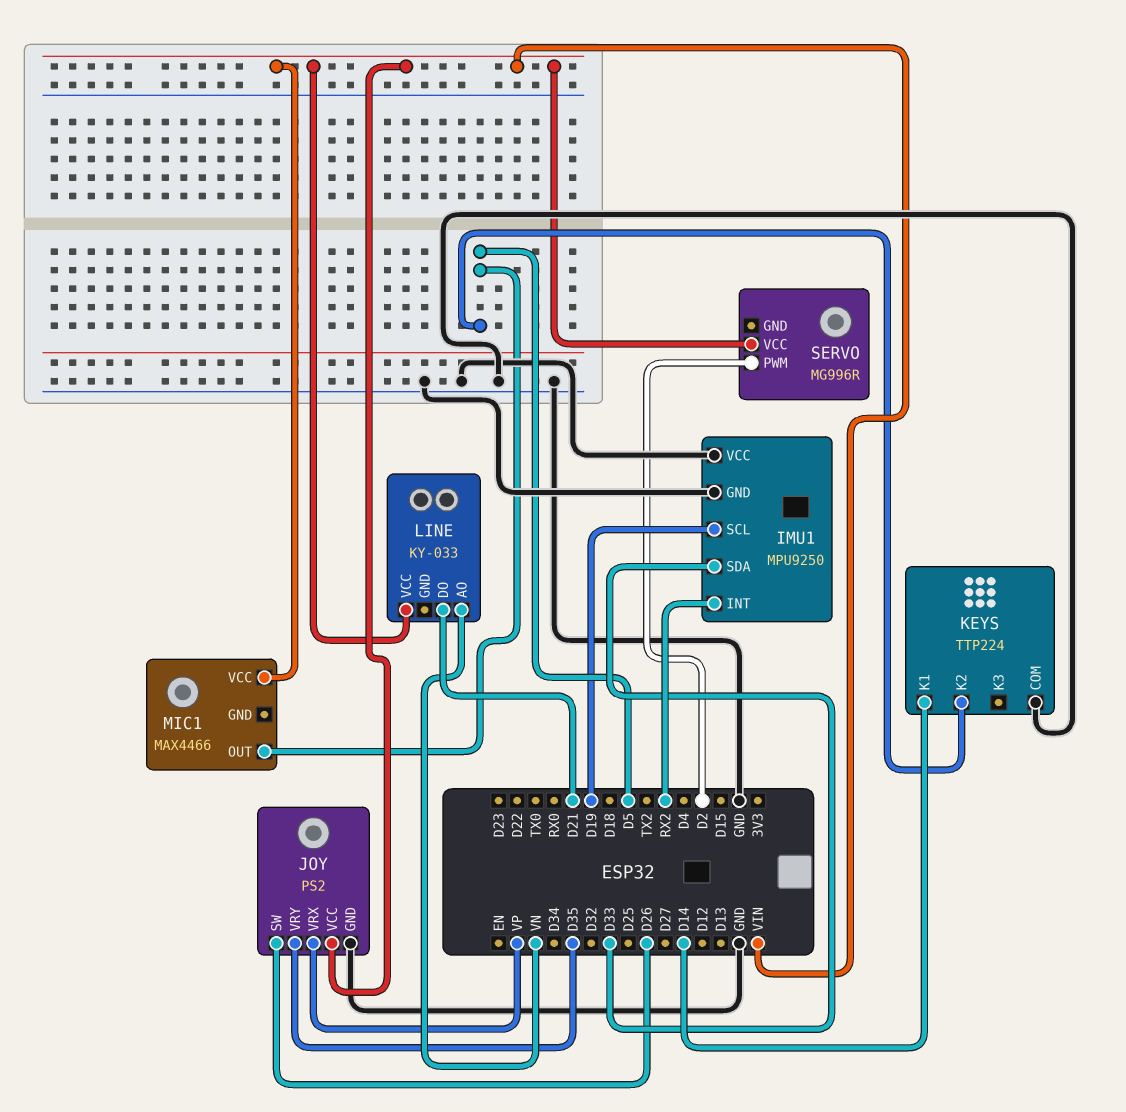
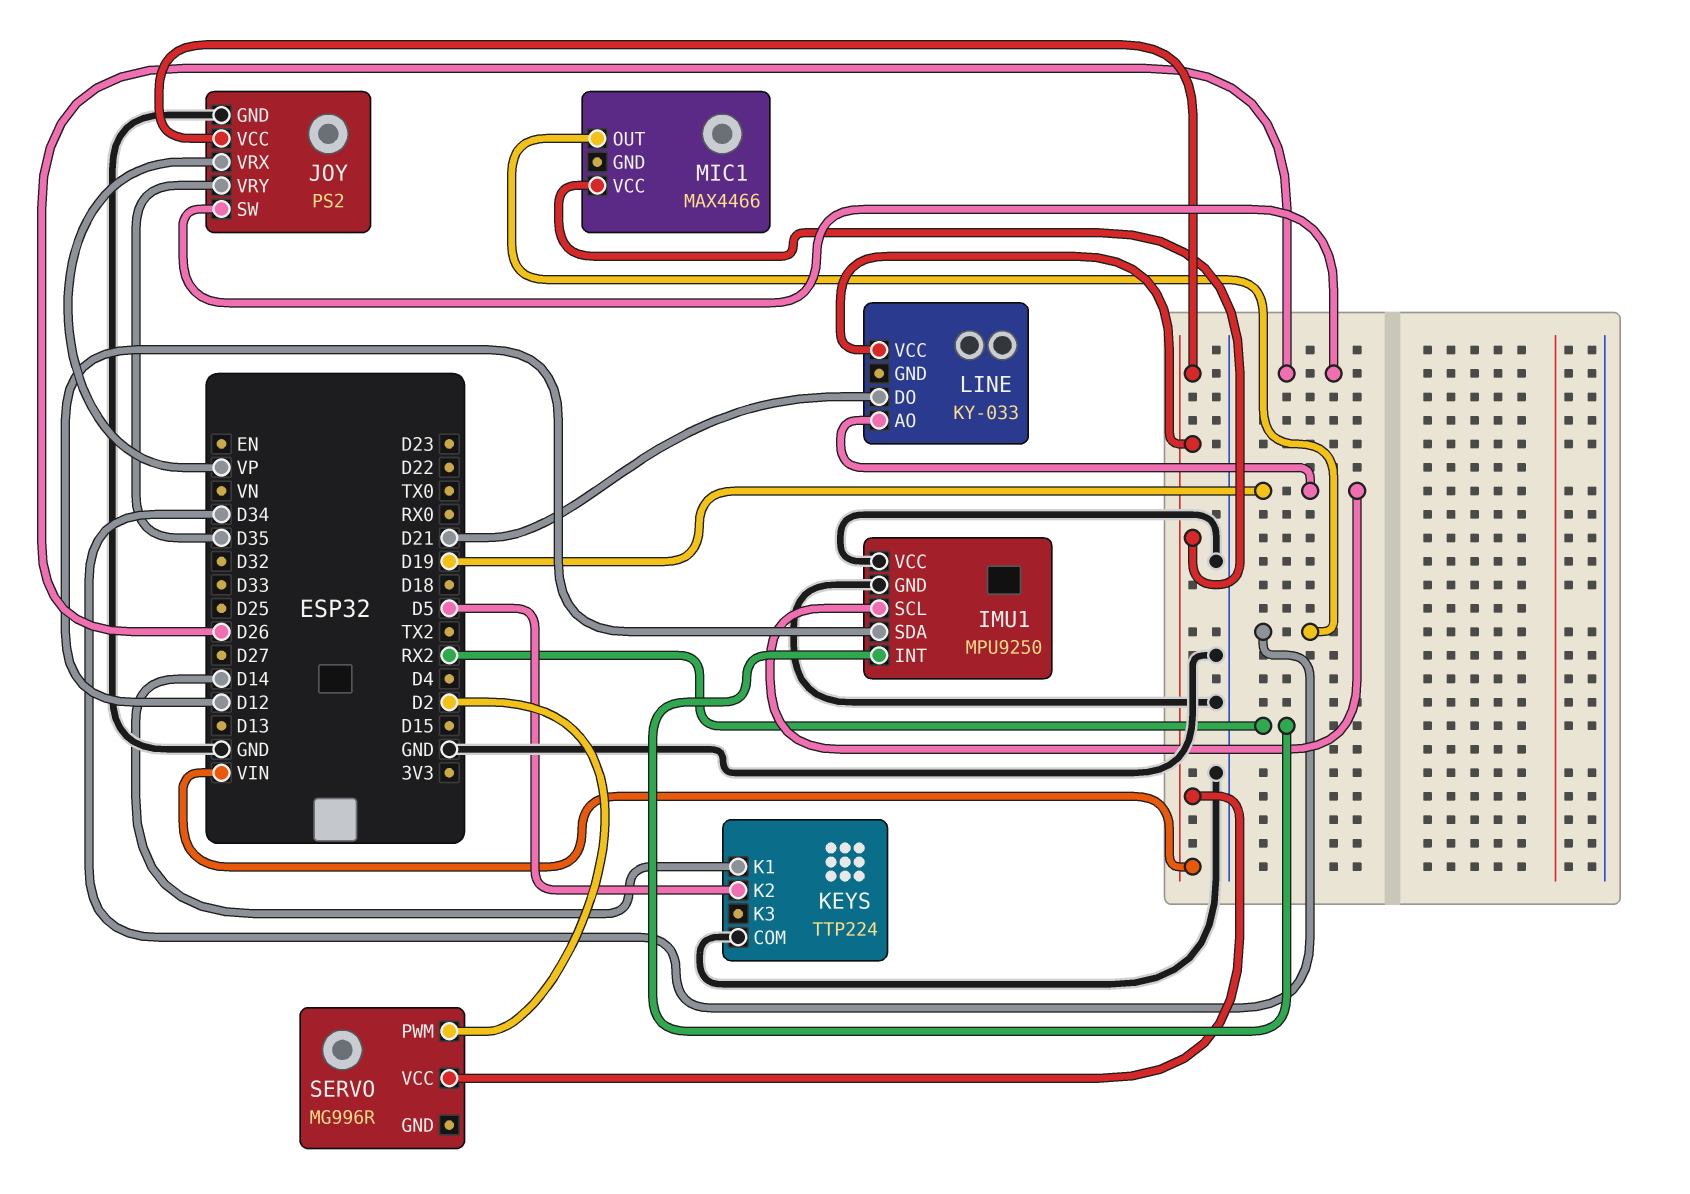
IMU1 pin SDA: D33 -> D12
LINE pin AO: VN -> D19
MIC1 pin OUT: D5 -> D34

